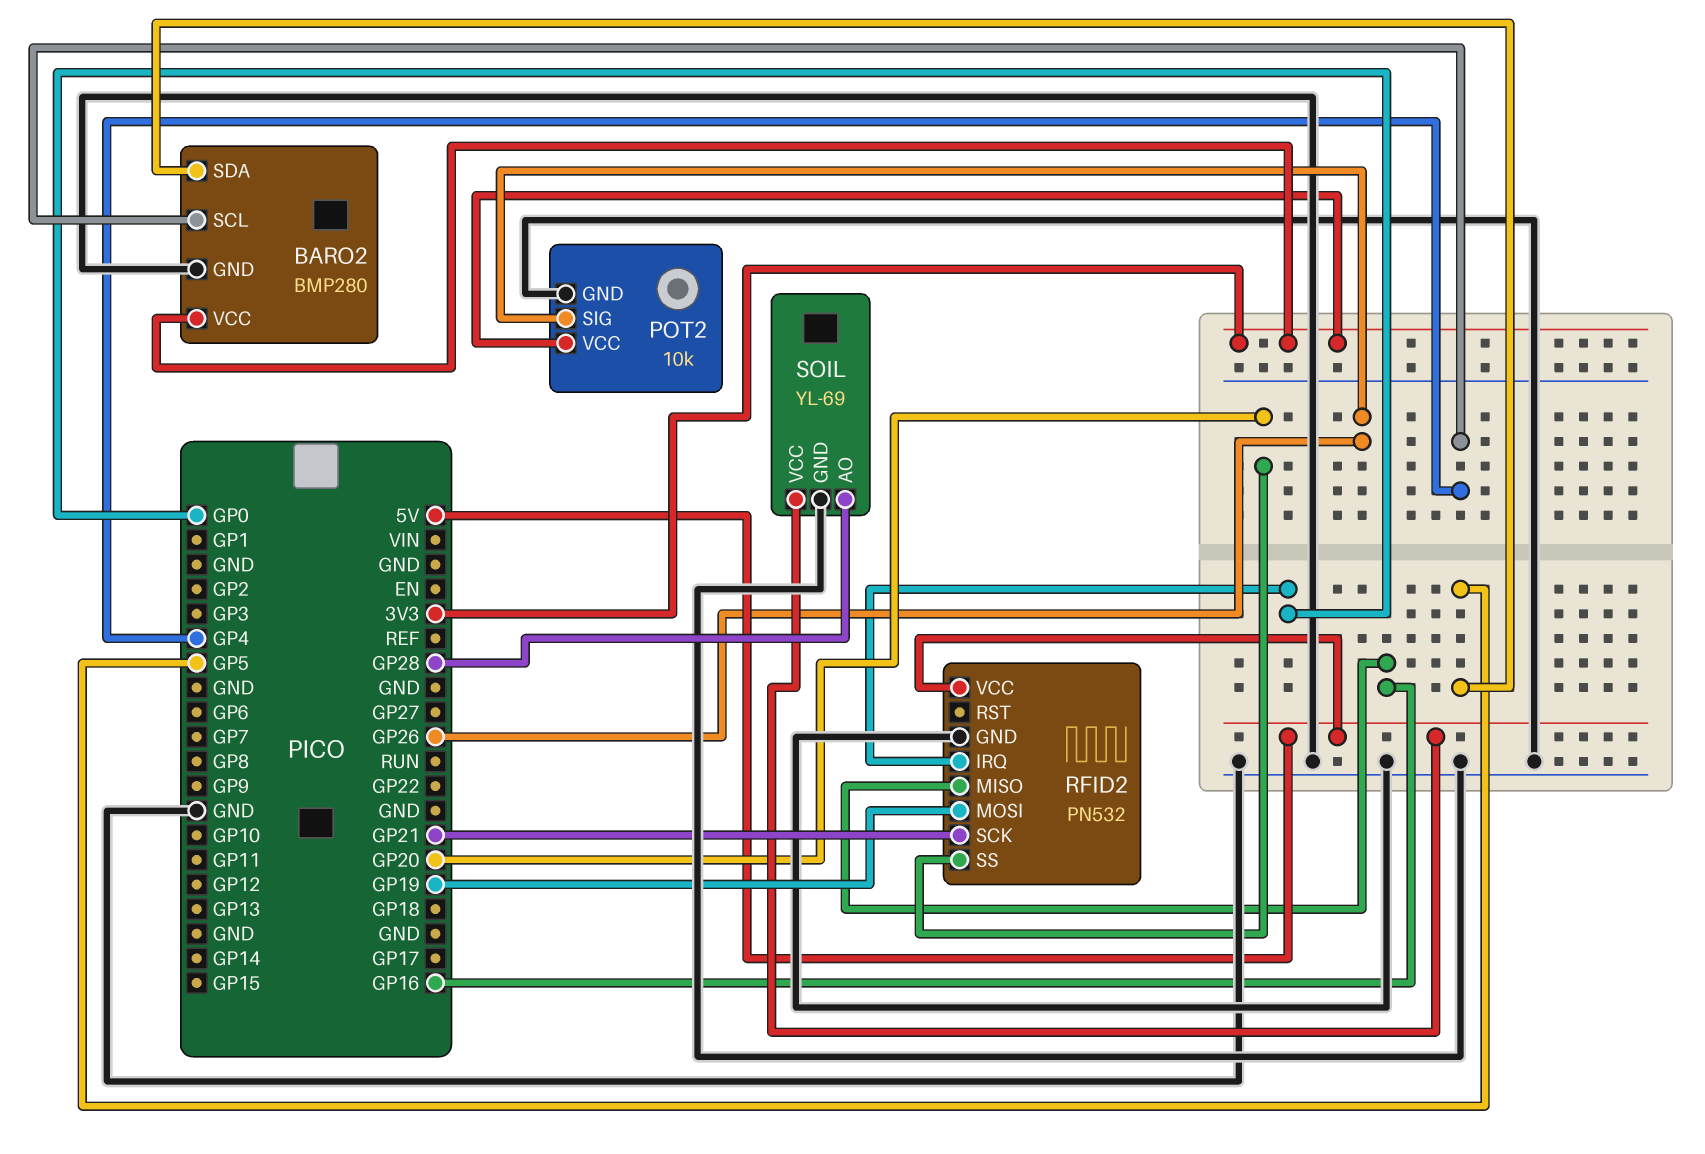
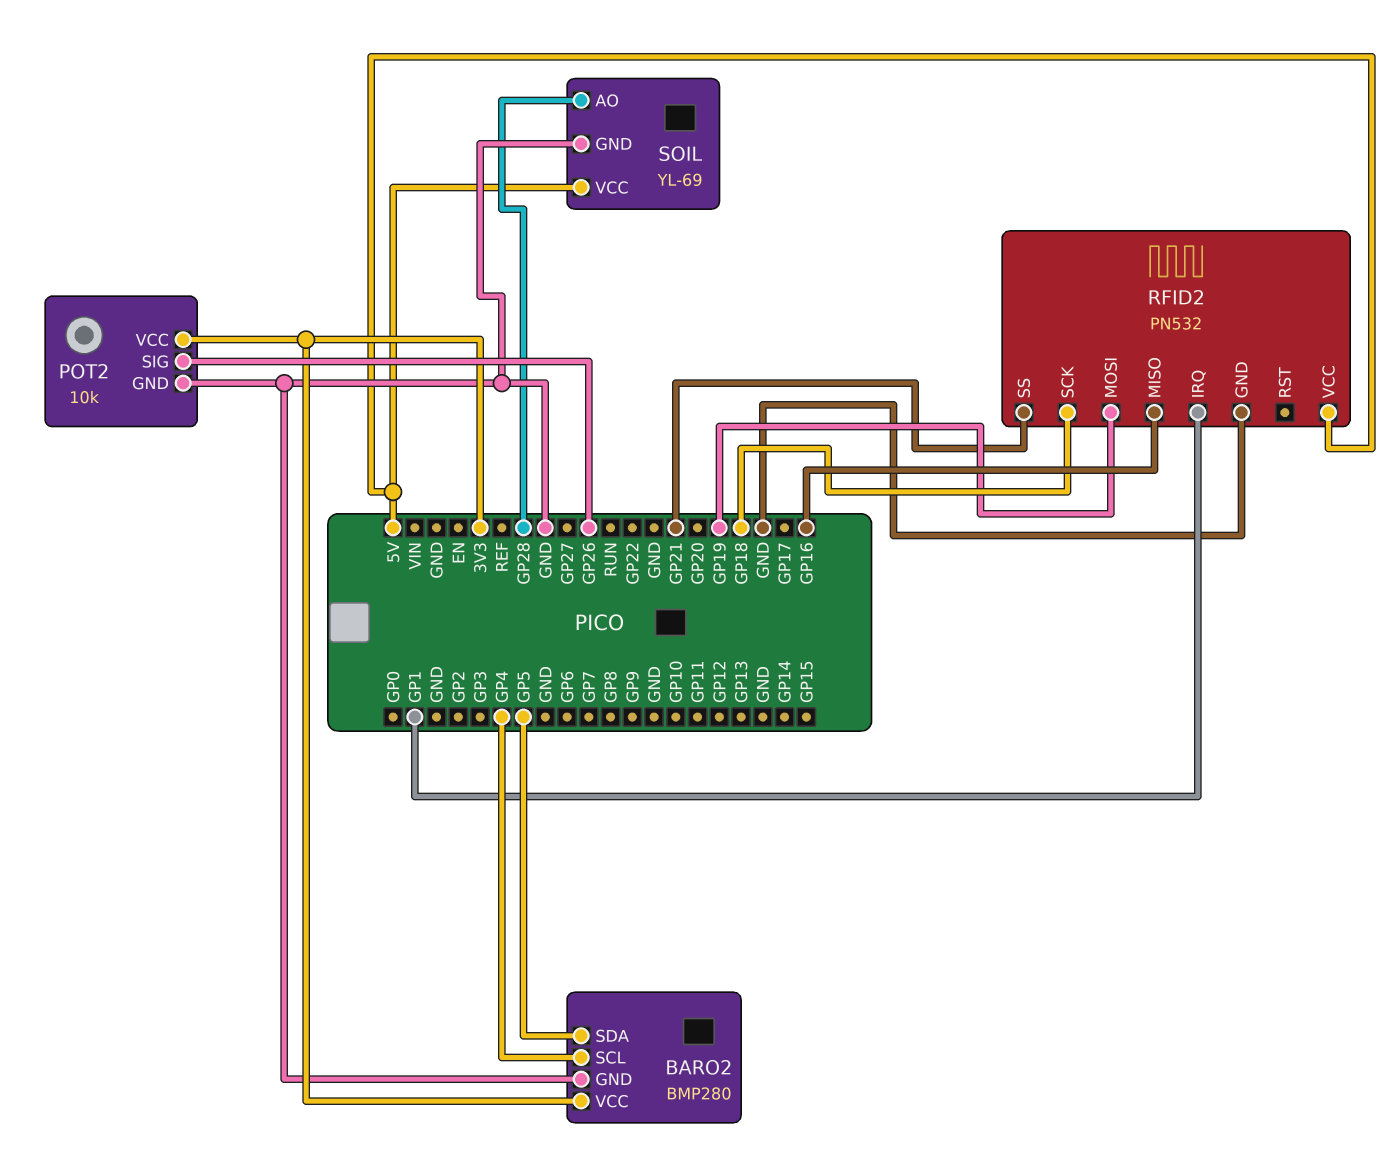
RFID2 pin IRQ: GP0 -> GP1
RFID2 pin SCK: GP21 -> GP18
RFID2 pin SS: GP20 -> GP21

